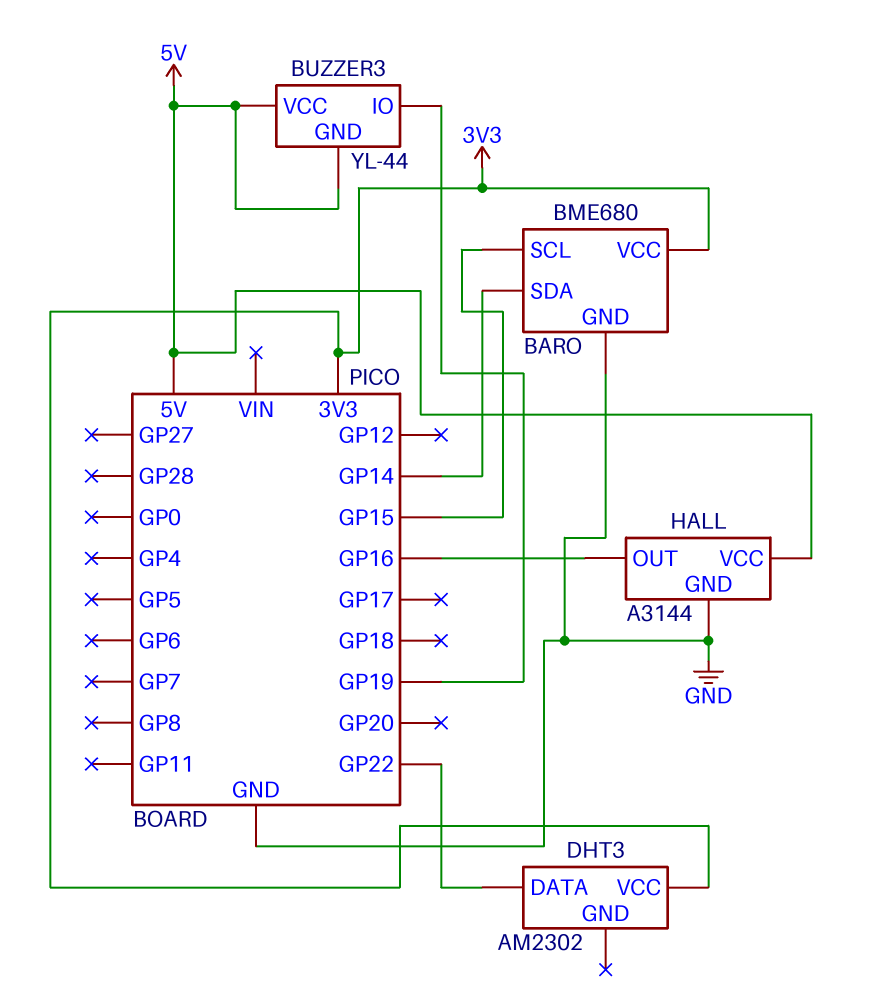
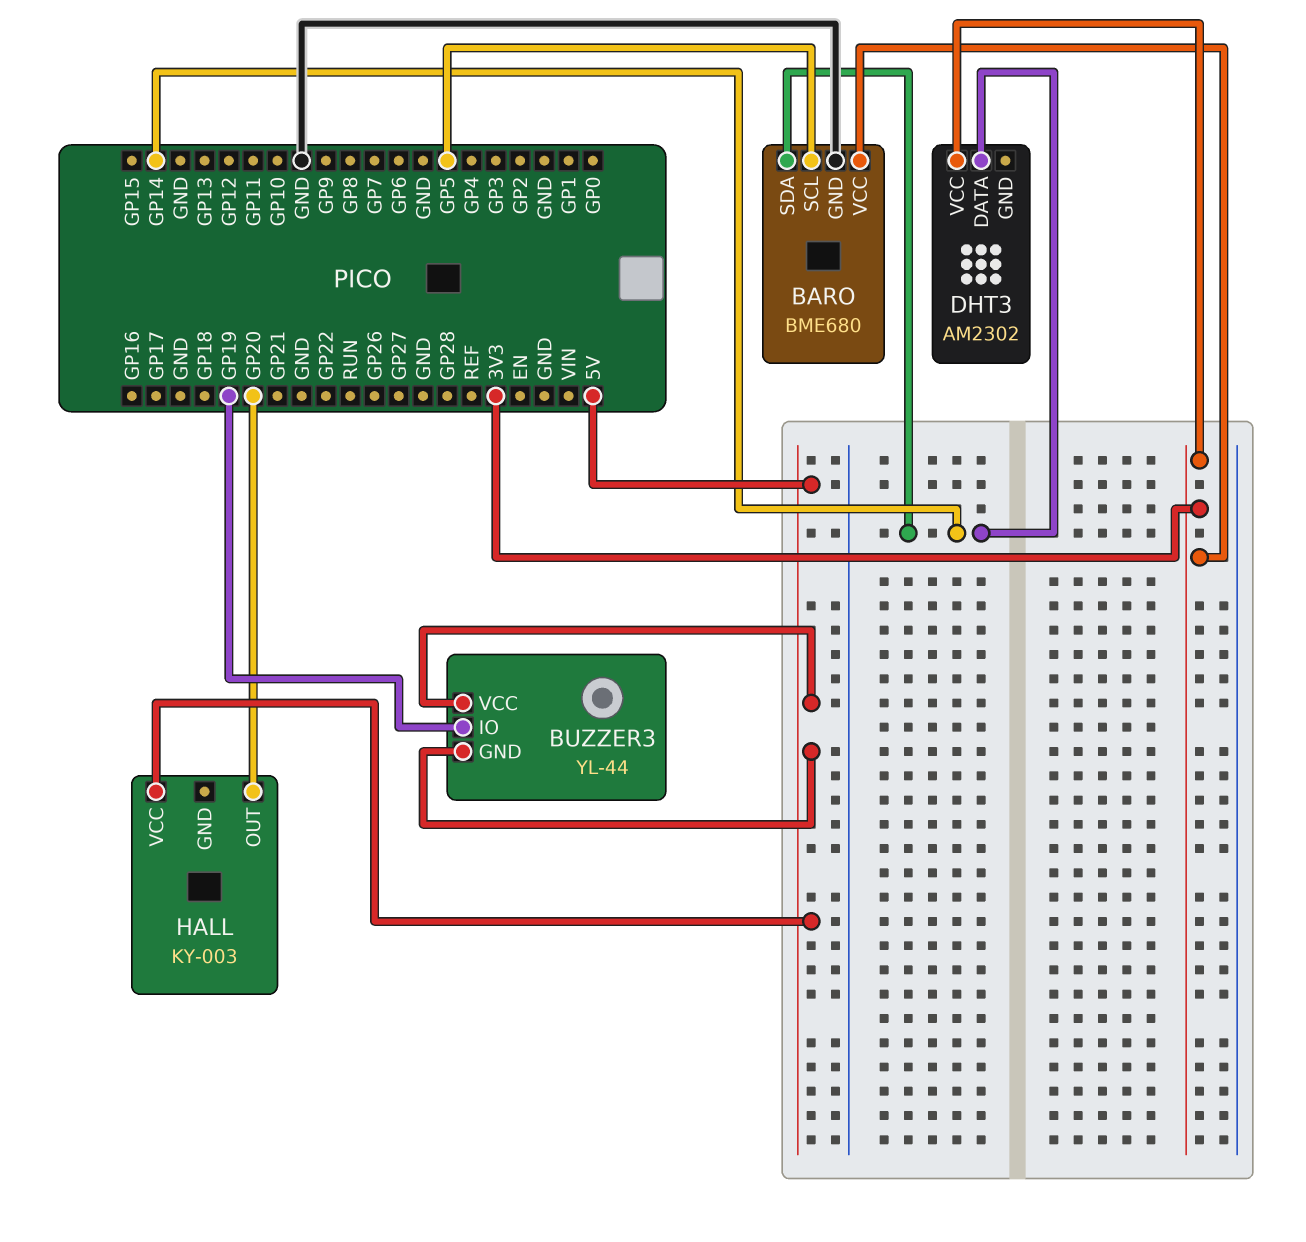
BARO pin SCL: GP15 -> GP5
DHT3 pin DATA: GP22 -> GP14
HALL: A3144 -> KY-003
HALL pin GND: GND -> none
HALL pin OUT: GP16 -> GP20

